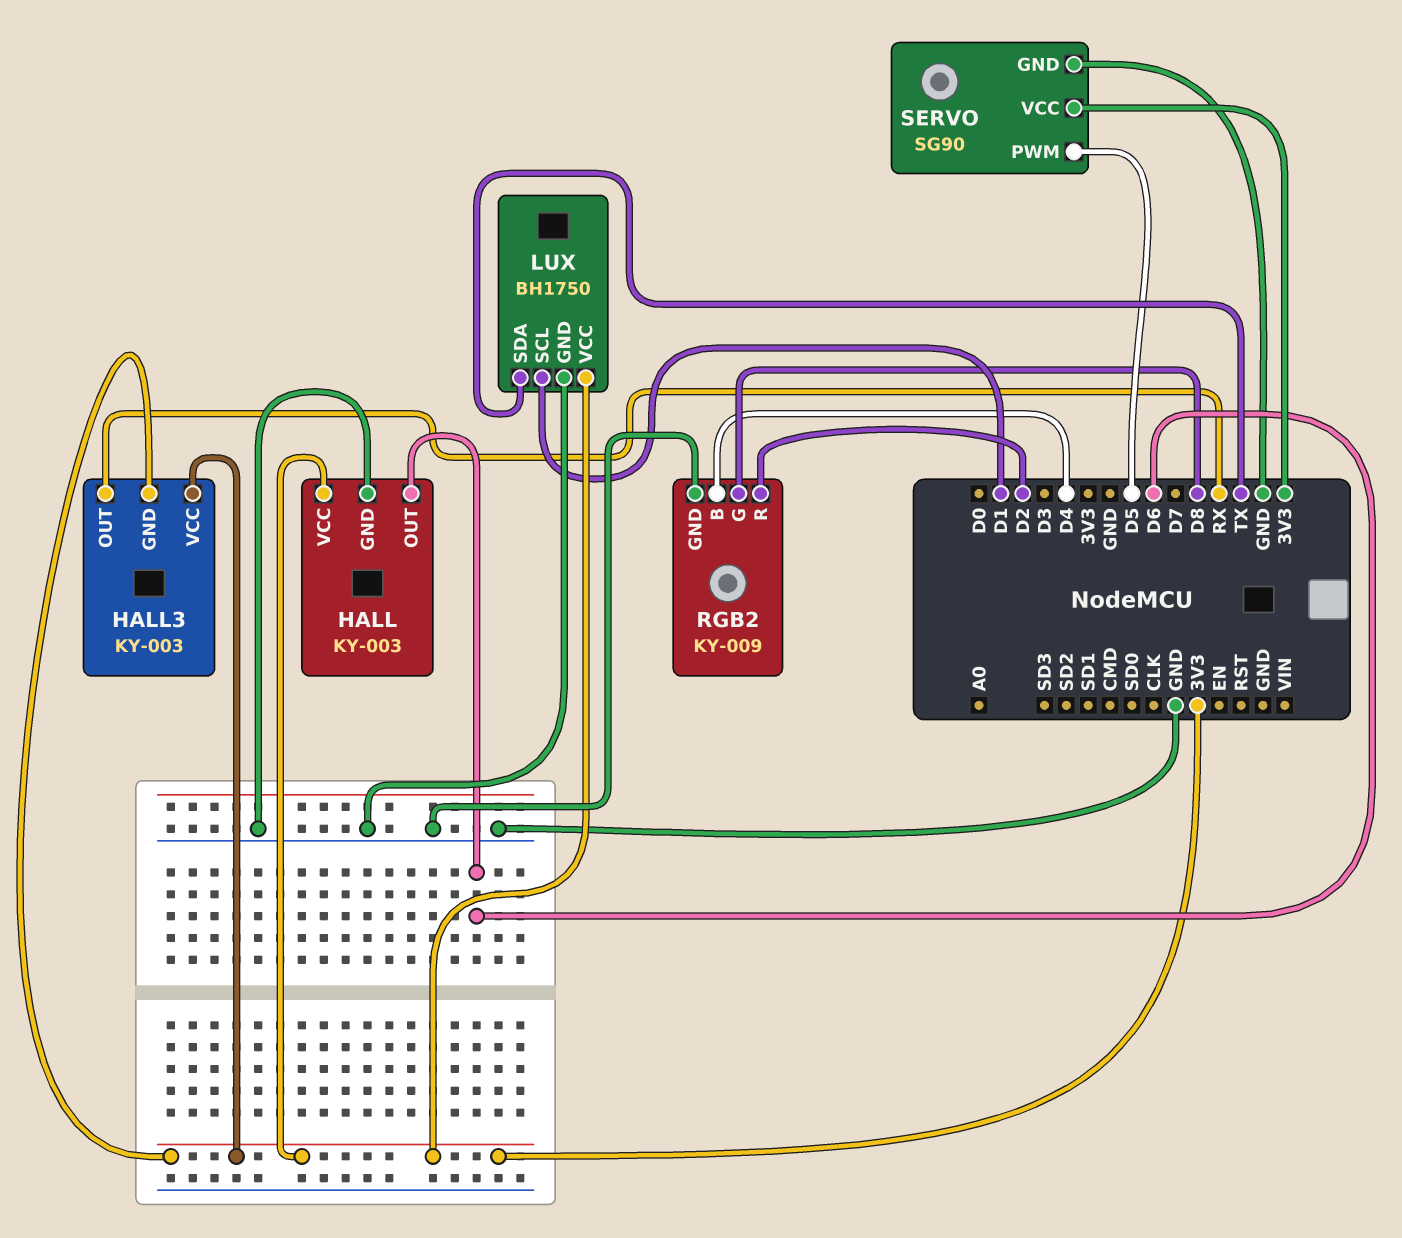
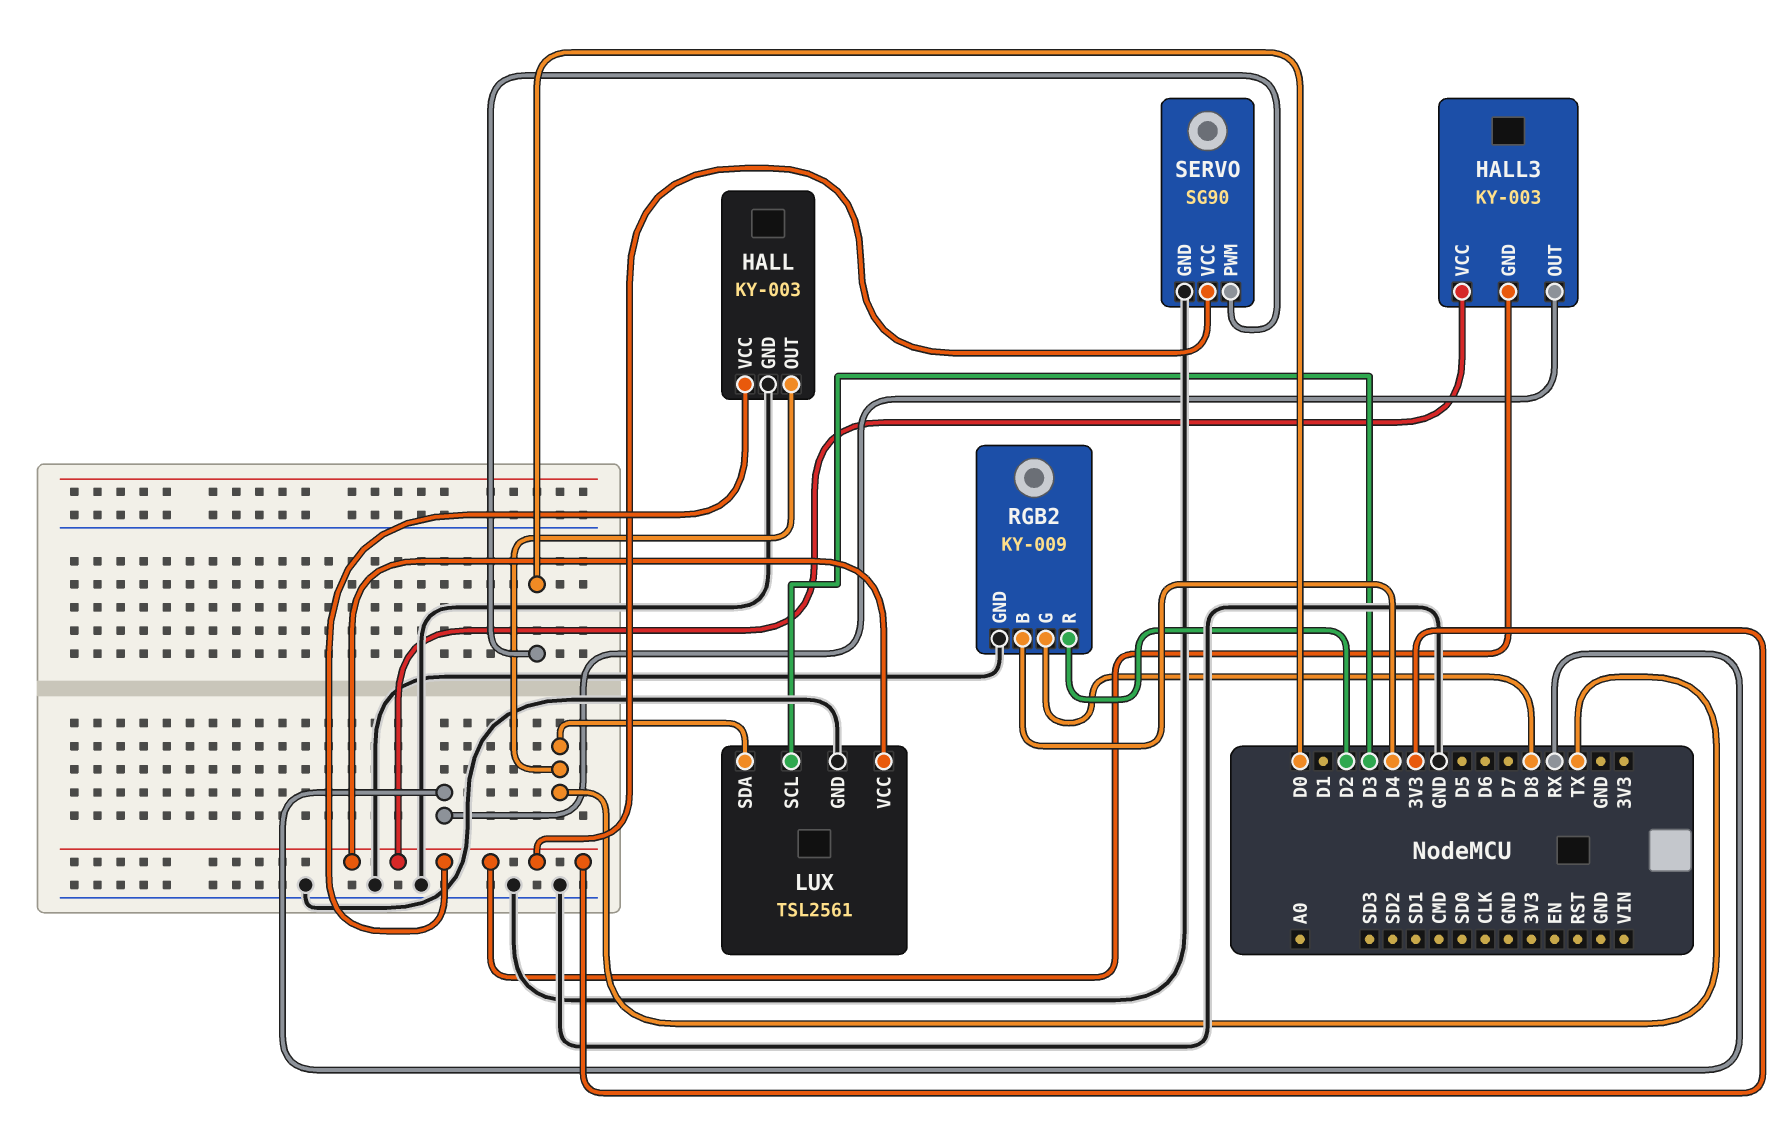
HALL pin OUT: D6 -> TX
LUX: BH1750 -> TSL2561
LUX pin SCL: D1 -> D3
SERVO pin PWM: D5 -> D0

